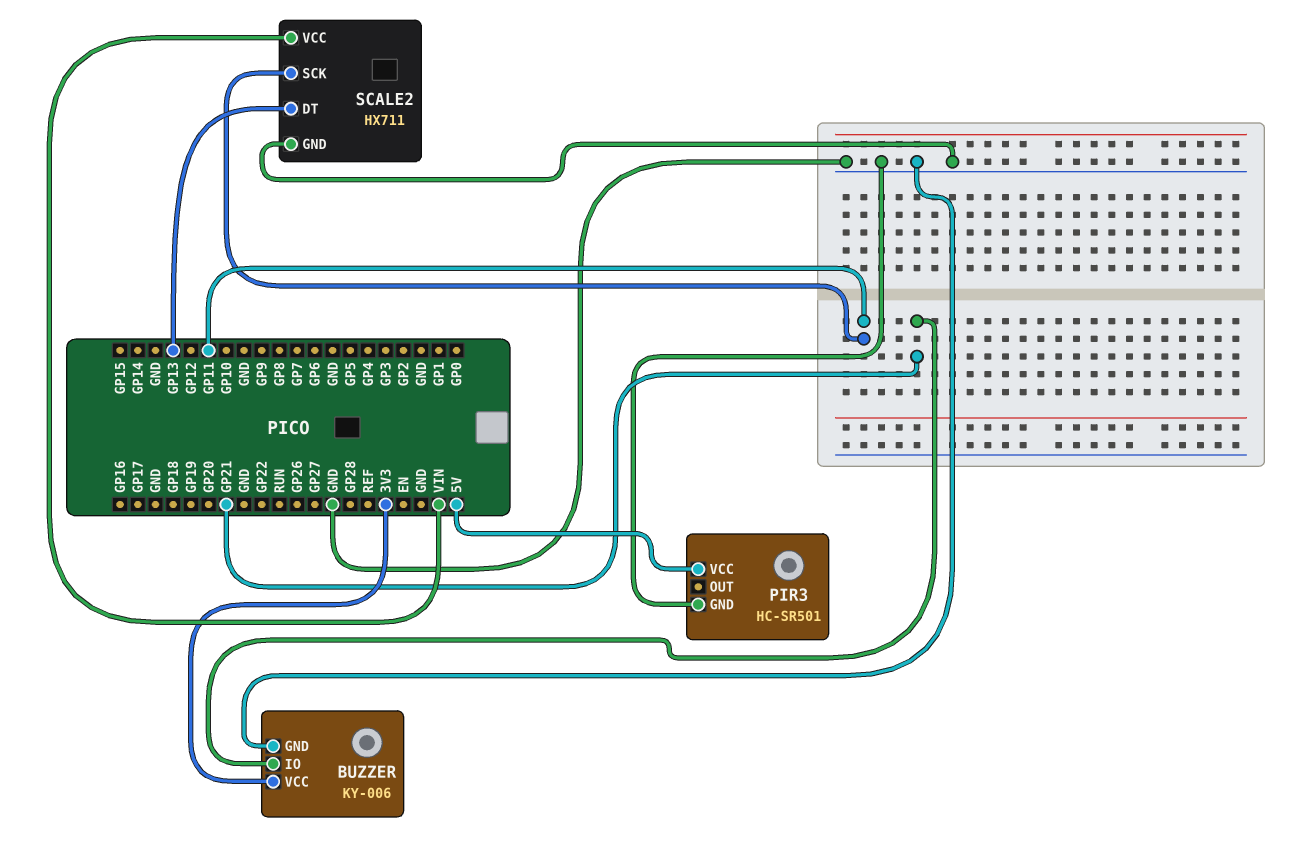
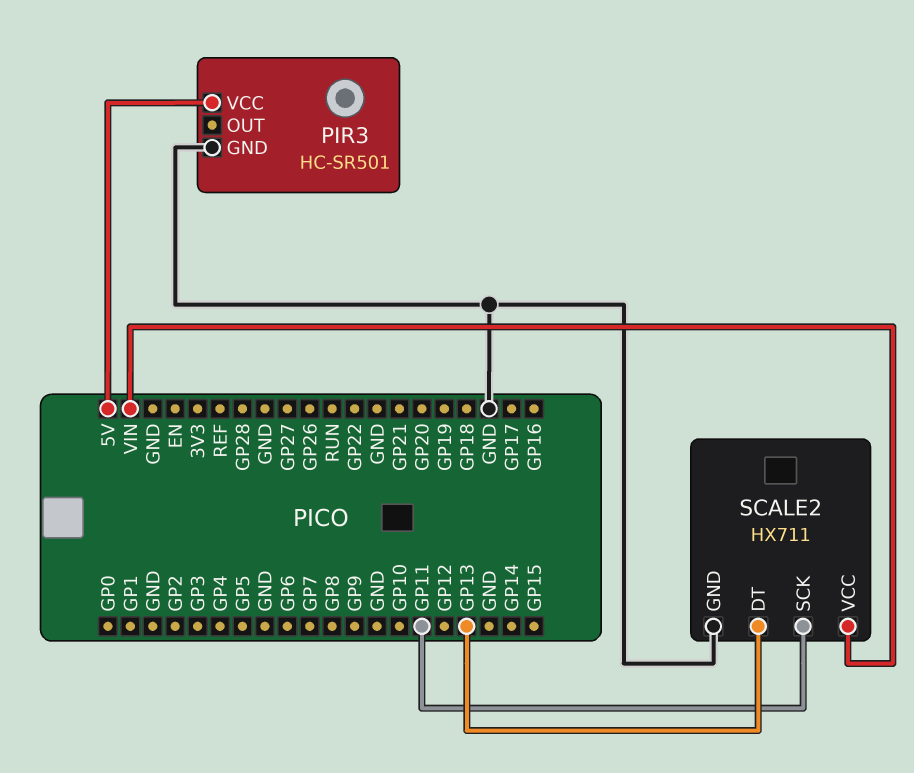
BUZZER: KY-006 -> none
BUZZER pin GND: GND -> none
BUZZER pin IO: GP21 -> none
BUZZER pin VCC: 3V3 -> none

